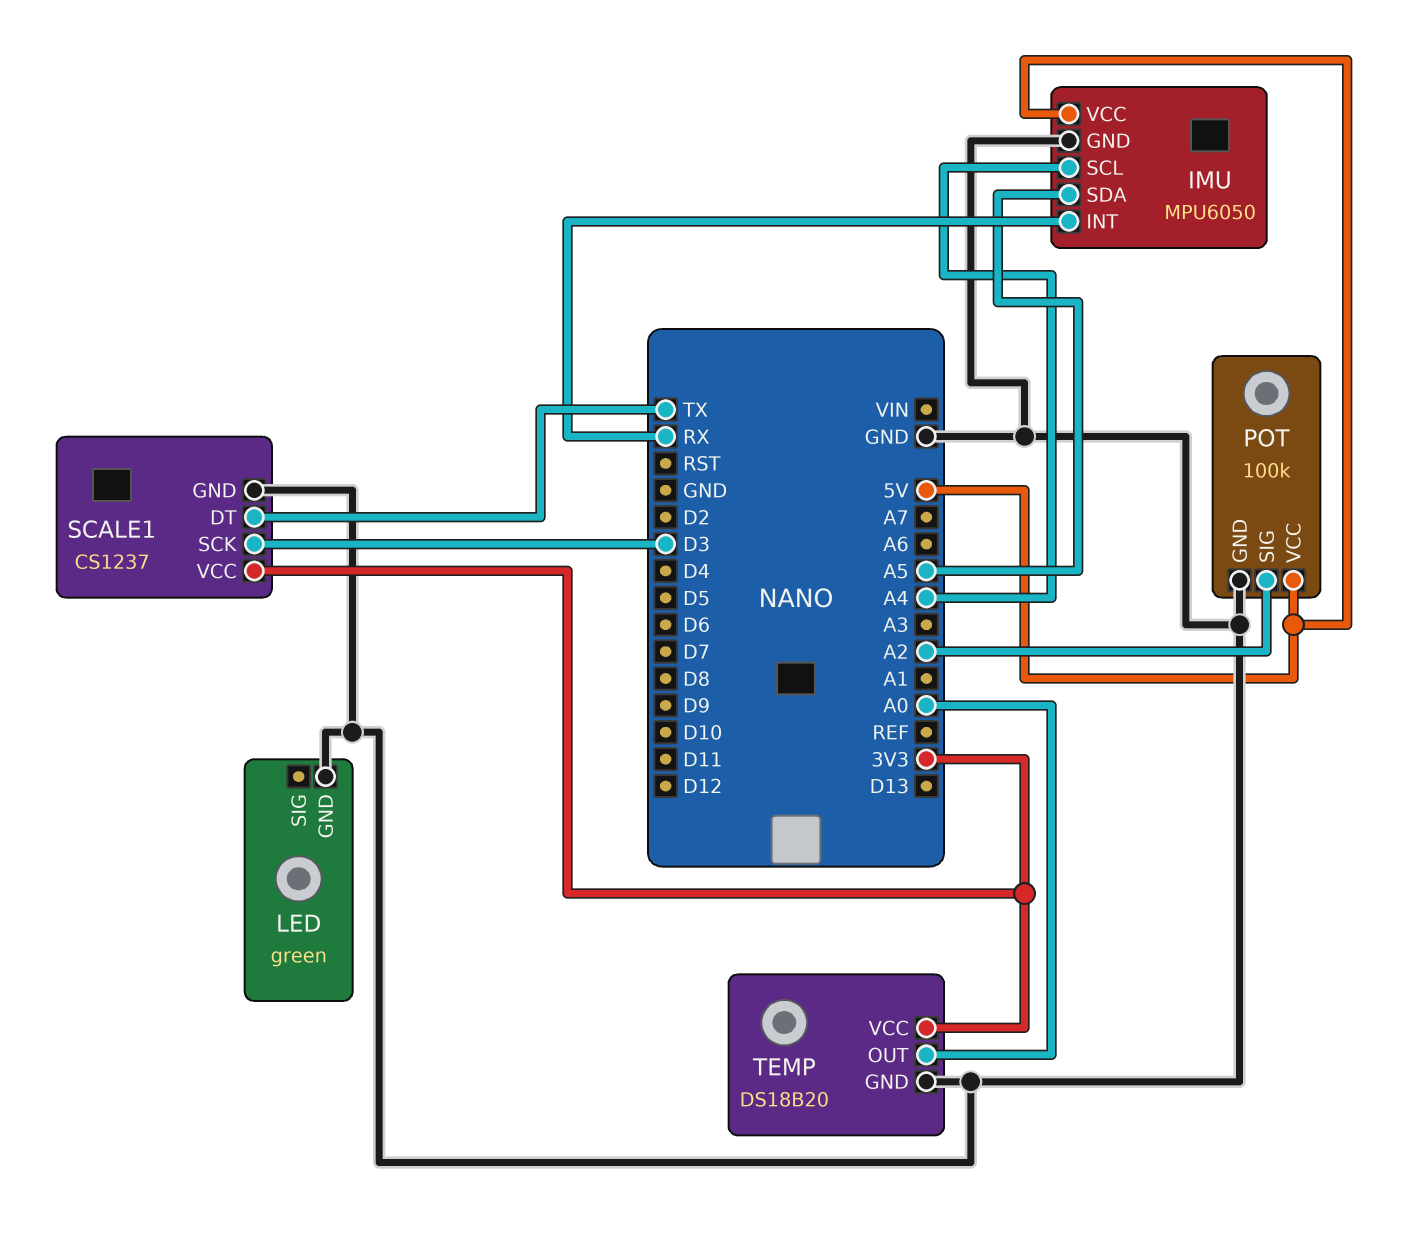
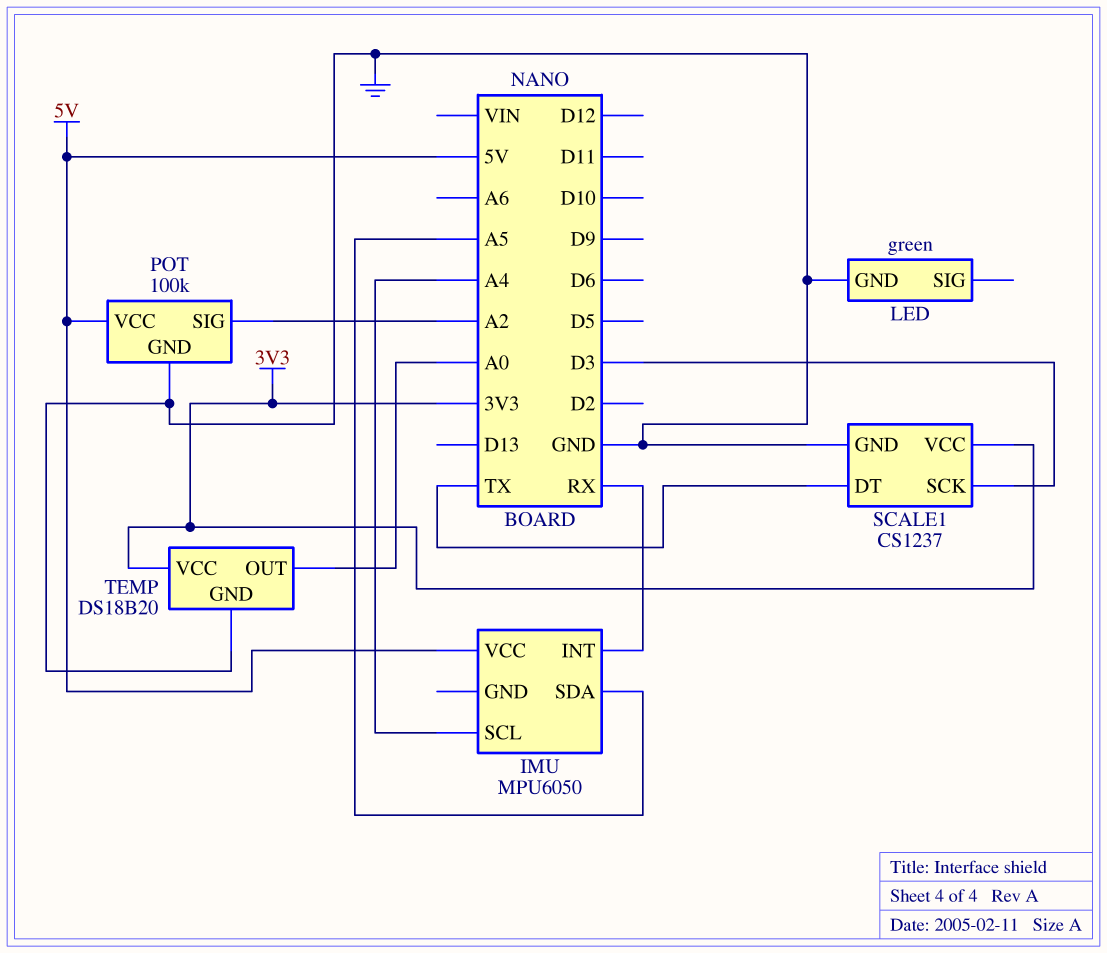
IMU pin GND: GND -> none

